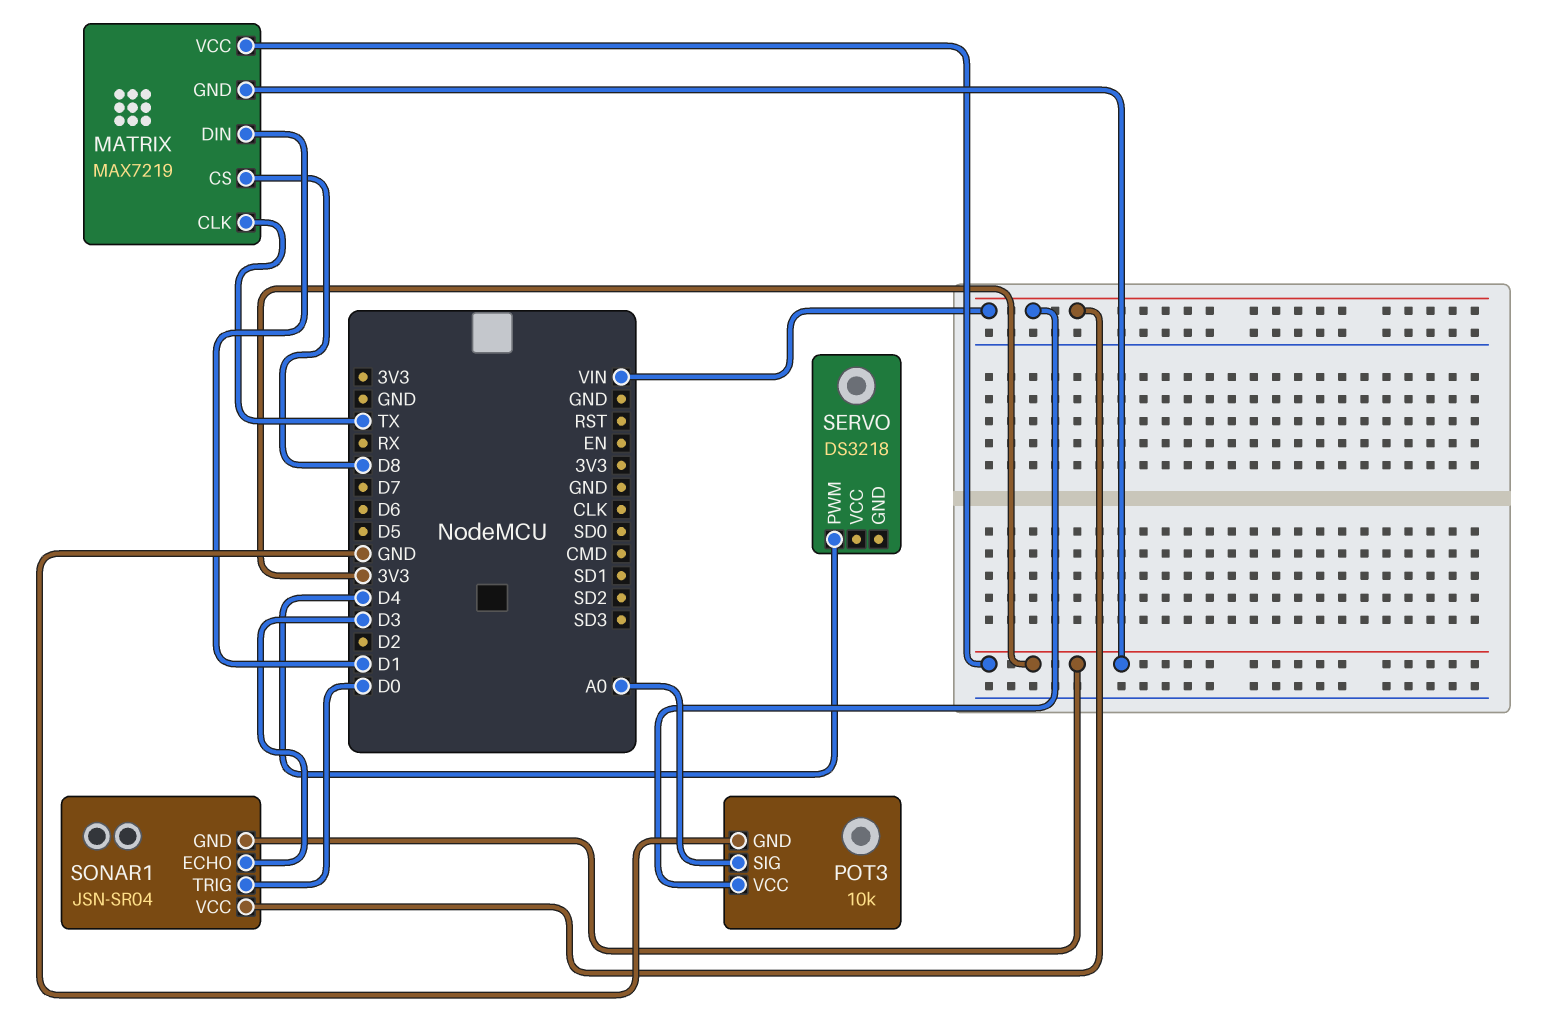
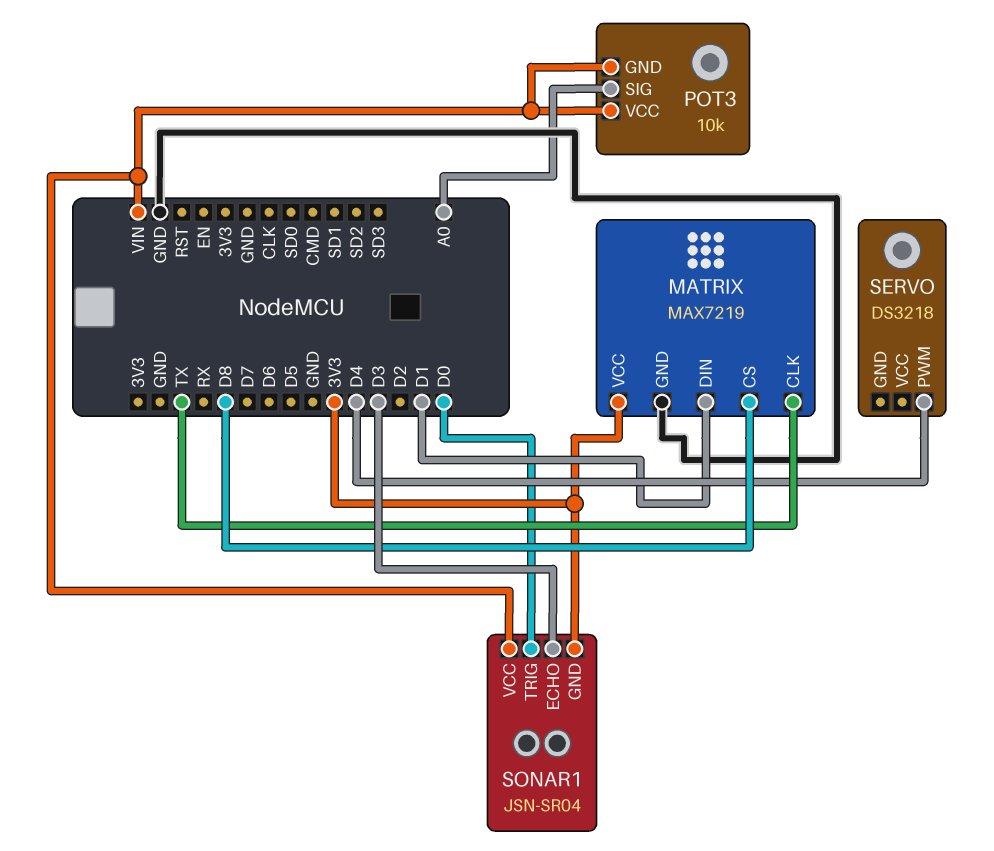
MATRIX pin GND: 3V3 -> GND
POT3 pin GND: GND -> VIN

